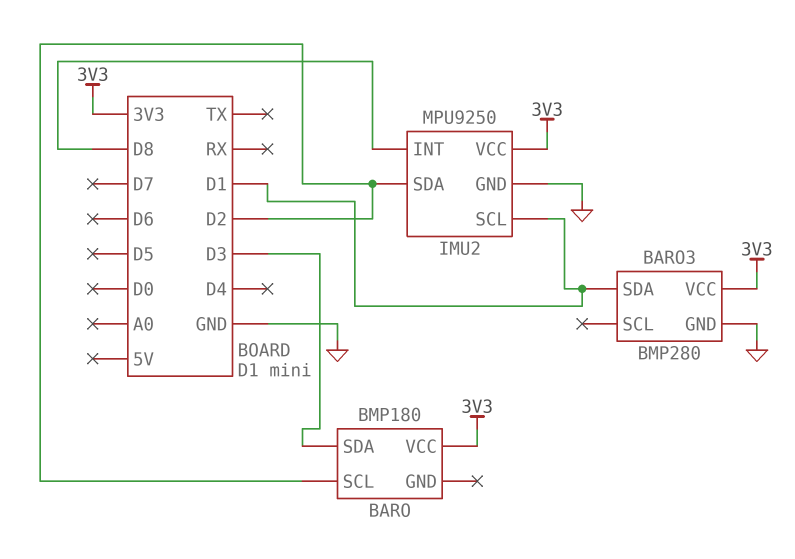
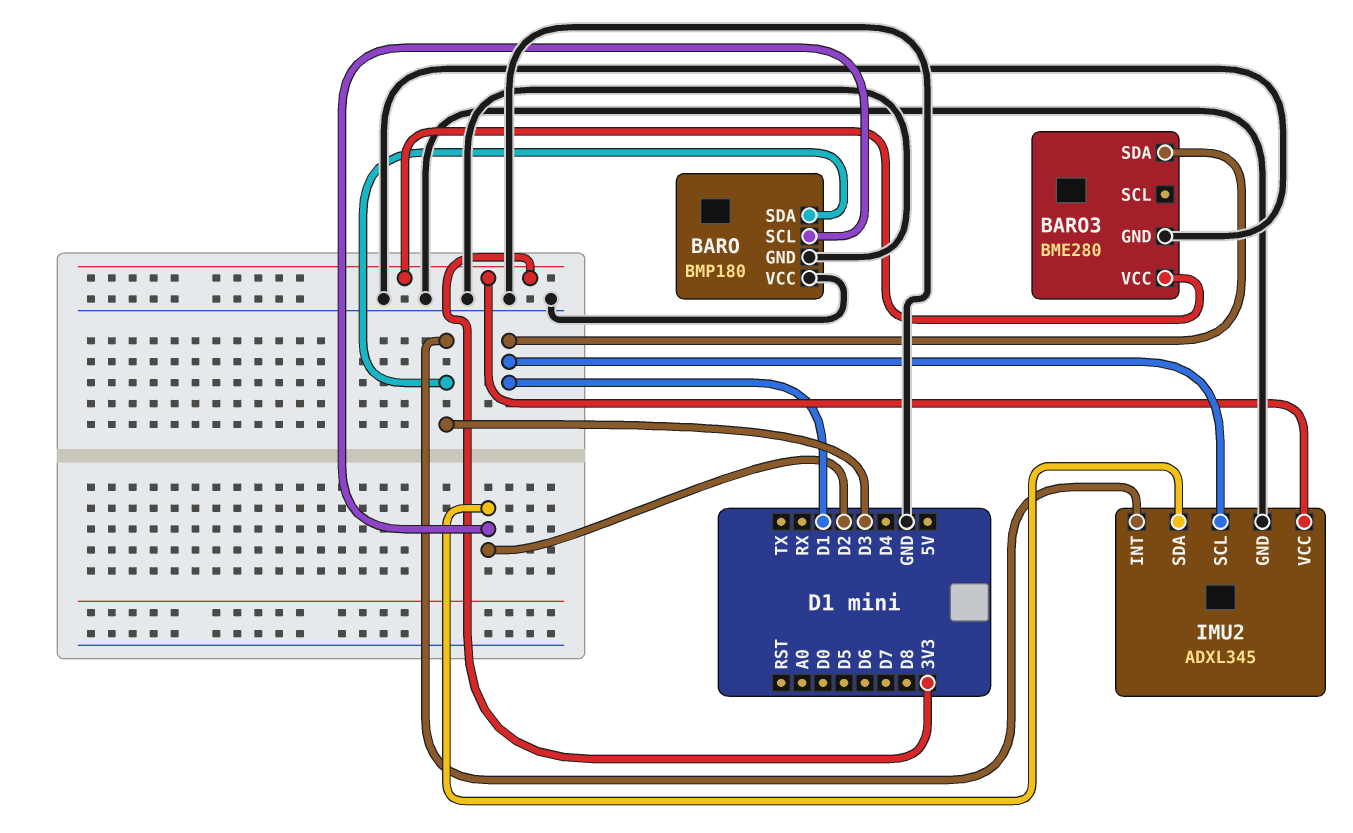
BARO pin GND: none -> GND
BARO pin VCC: 3V3 -> GND
BARO3: BMP280 -> BME280
IMU2: MPU9250 -> ADXL345
IMU2 pin INT: D8 -> D3

